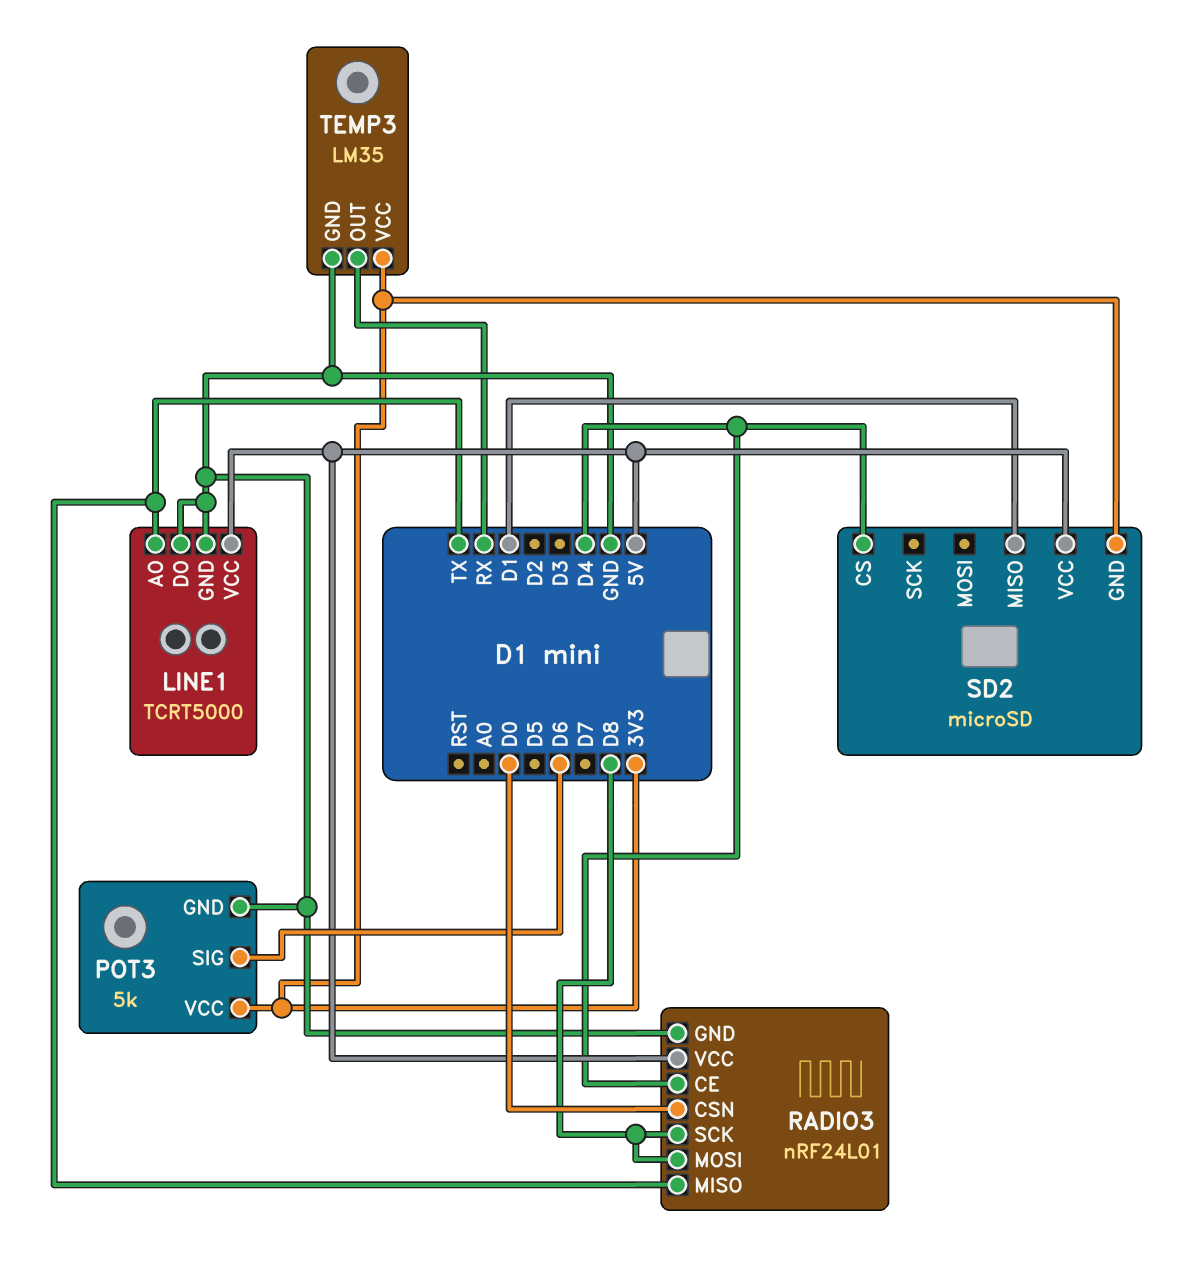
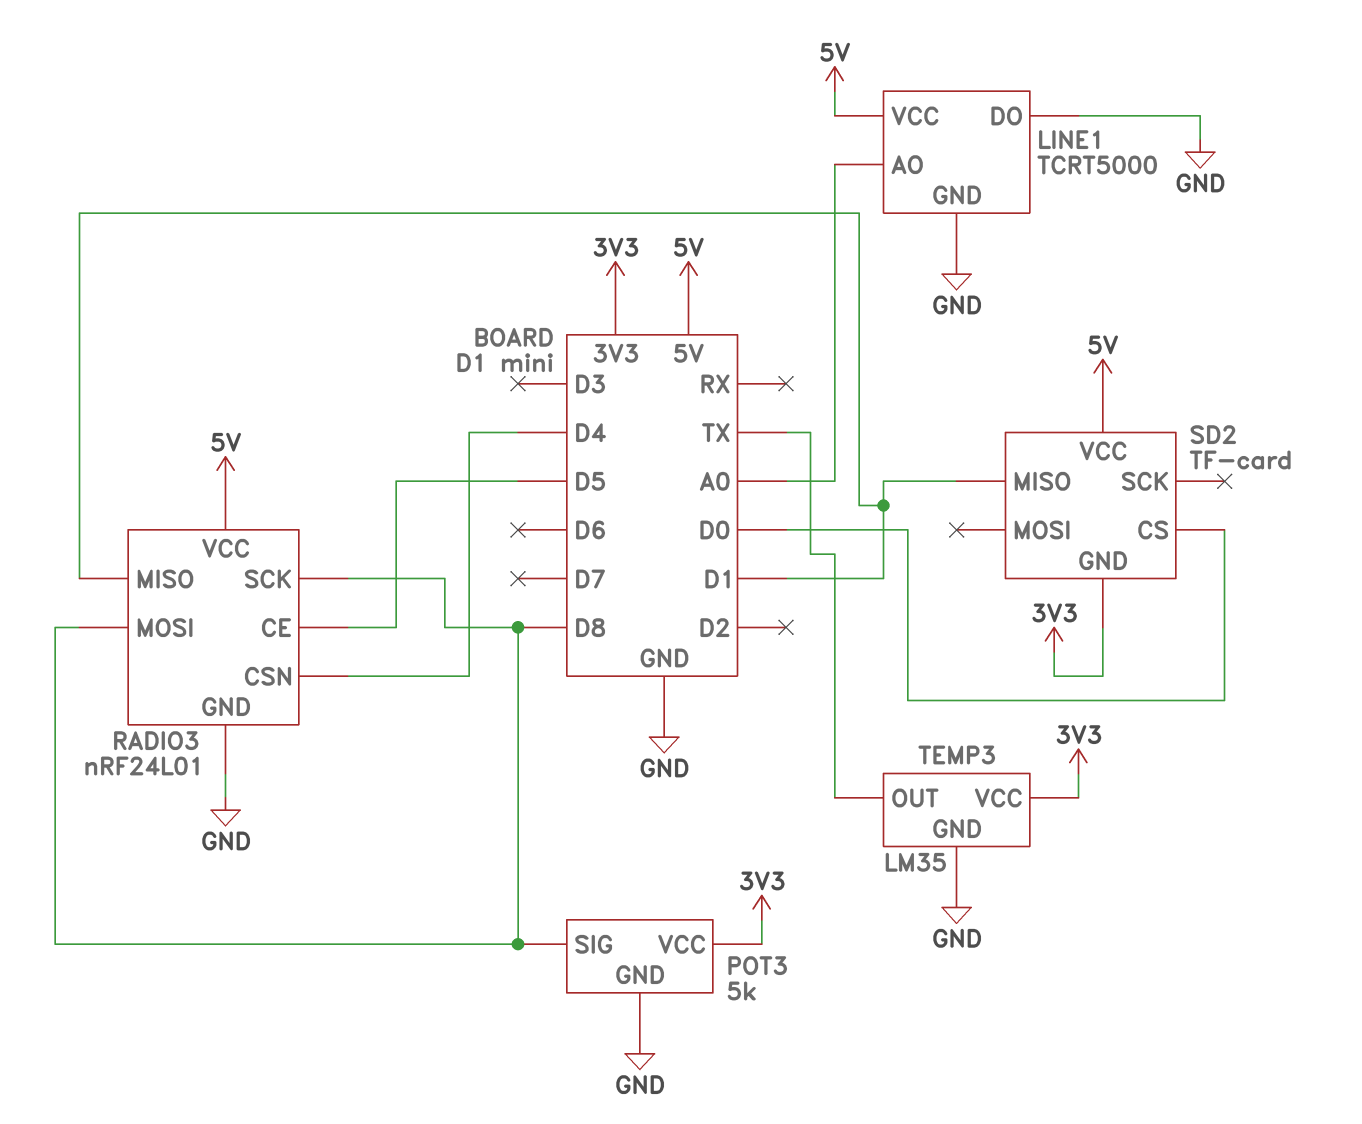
LINE1 pin AO: TX -> A0
POT3 pin SIG: D6 -> D8
RADIO3 pin CE: D4 -> D5
RADIO3 pin CSN: D0 -> D4
RADIO3 pin MISO: TX -> D1
SD2: microSD -> TF-card
SD2 pin CS: D4 -> D0
TEMP3 pin OUT: RX -> TX

